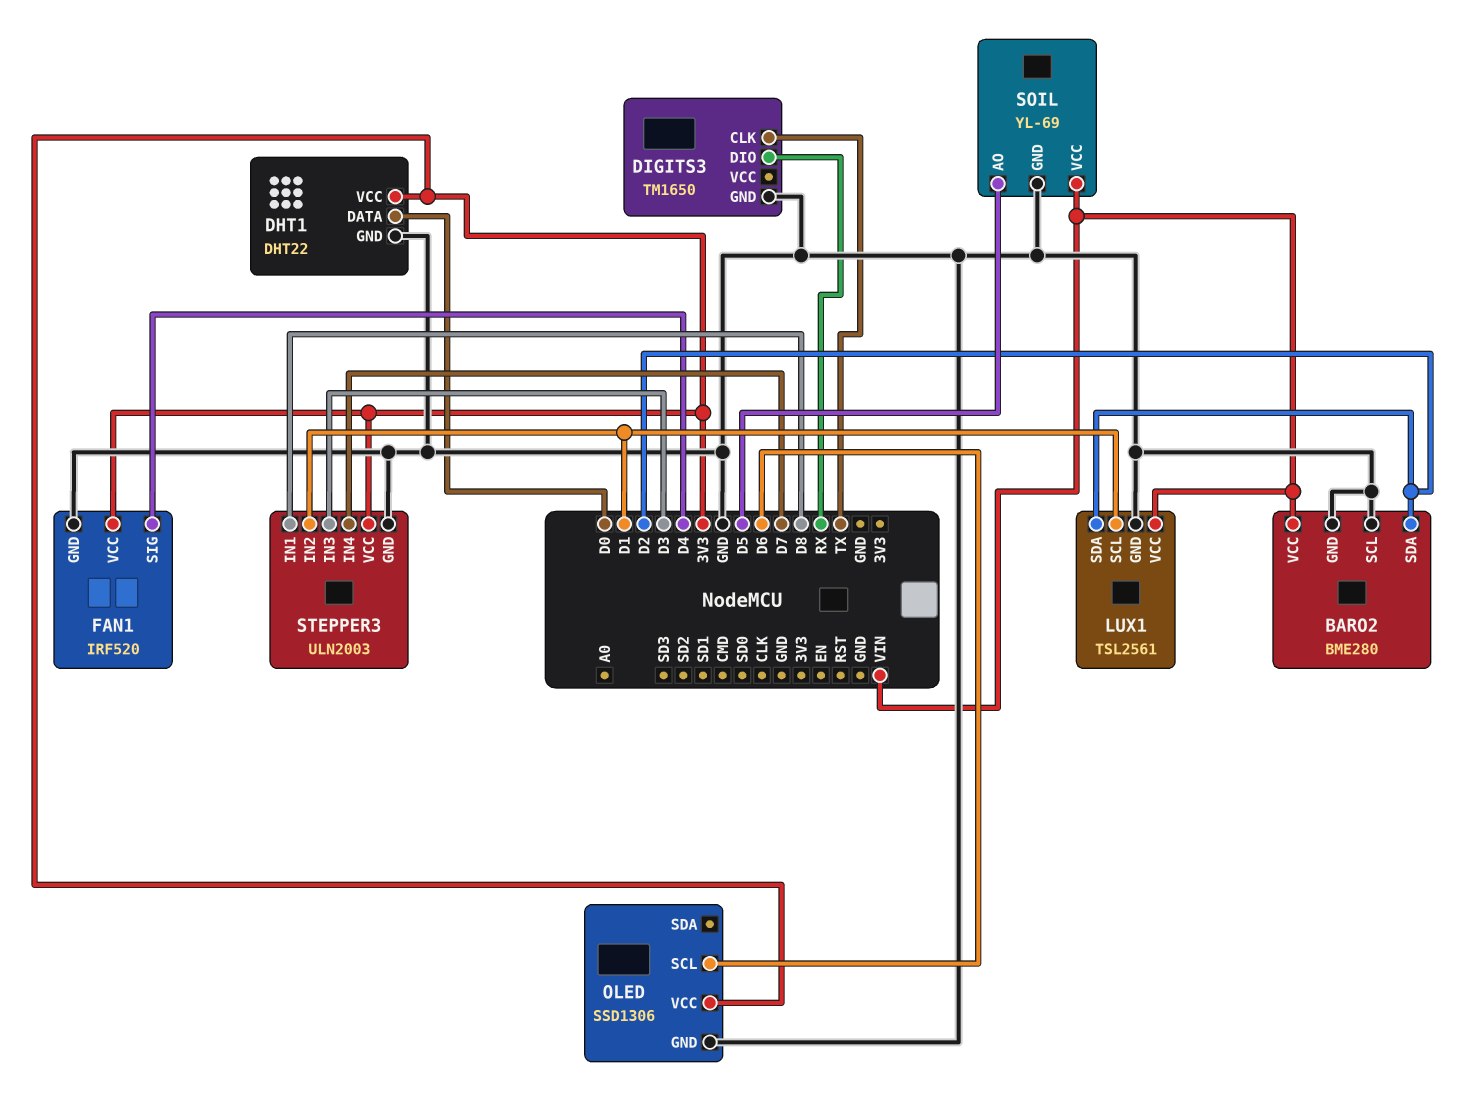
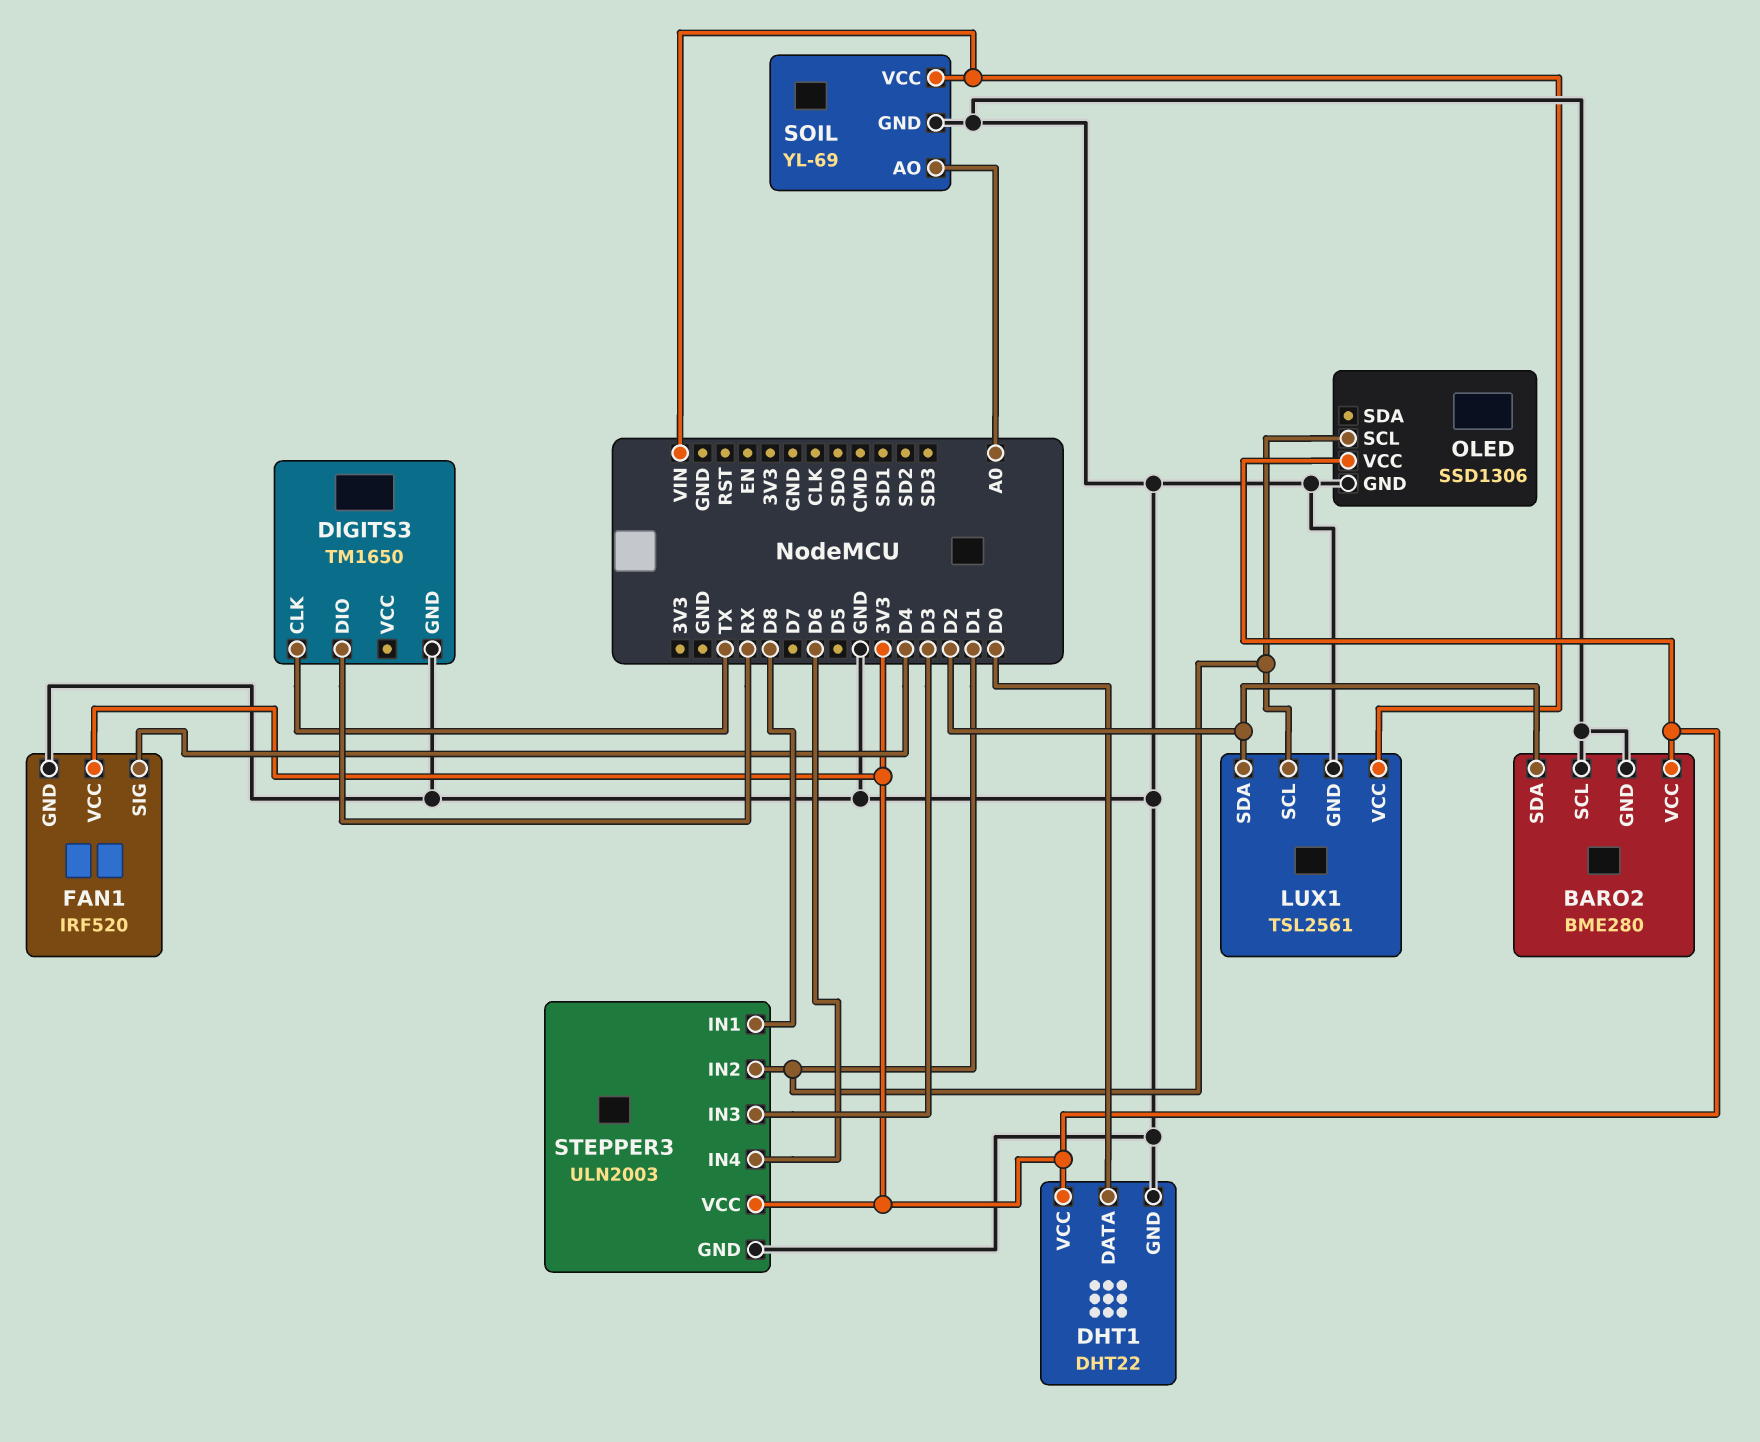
BARO2 pin VCC: VIN -> 3V3
OLED pin SCL: D6 -> D1
SOIL pin AO: D5 -> A0
STEPPER3 pin IN4: D7 -> D6

